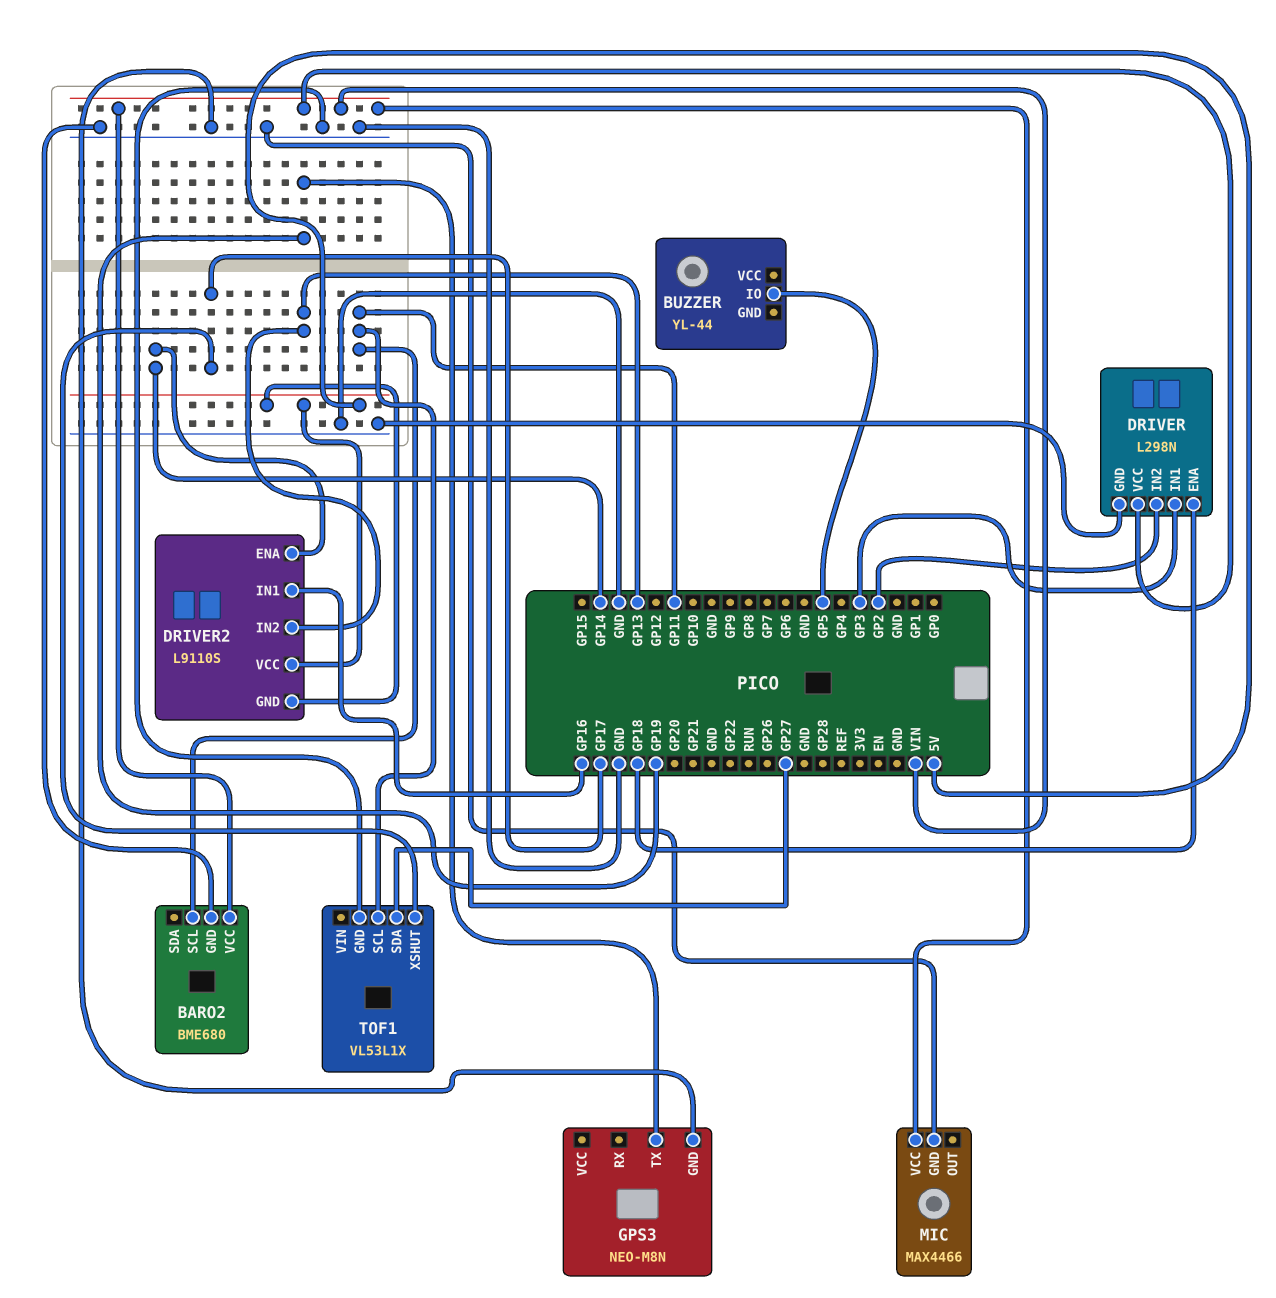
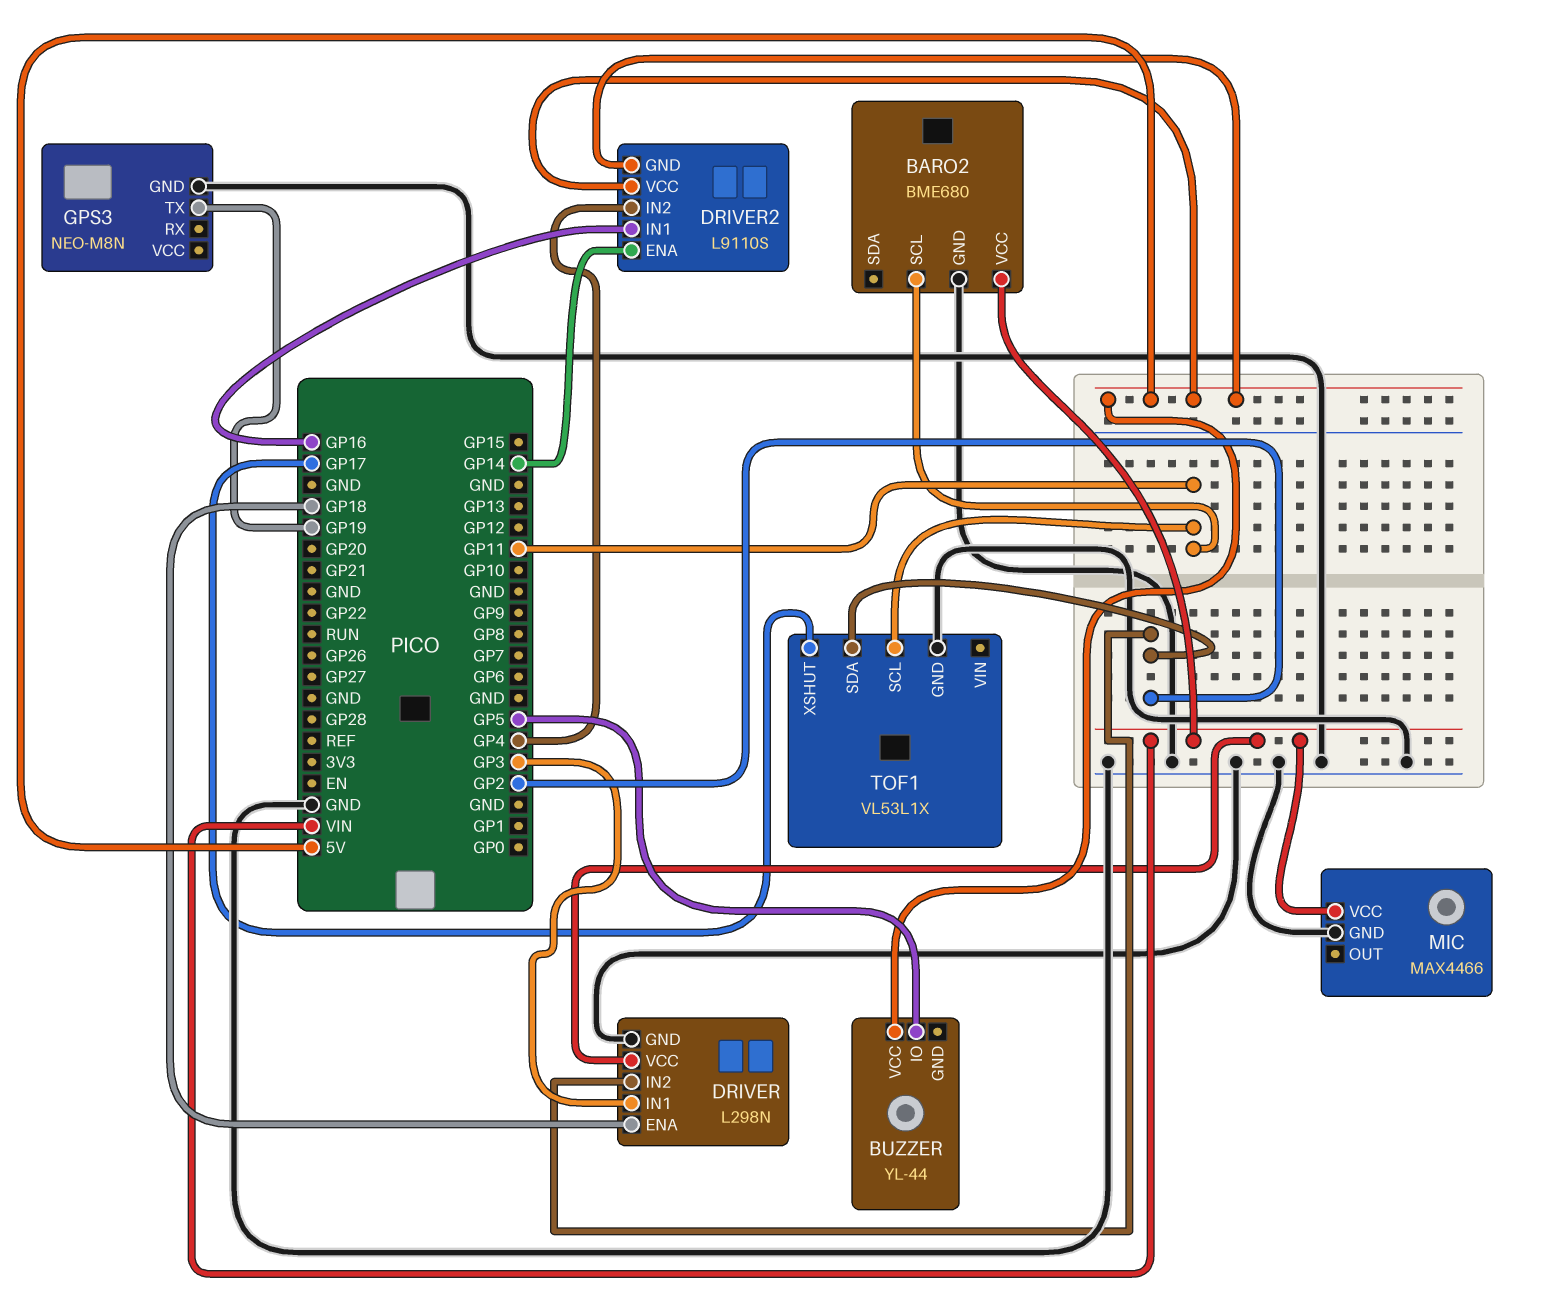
BUZZER pin VCC: none -> 5V
DRIVER2 pin IN2: GP13 -> GP4
TOF1 pin SDA: GP27 -> GP2

